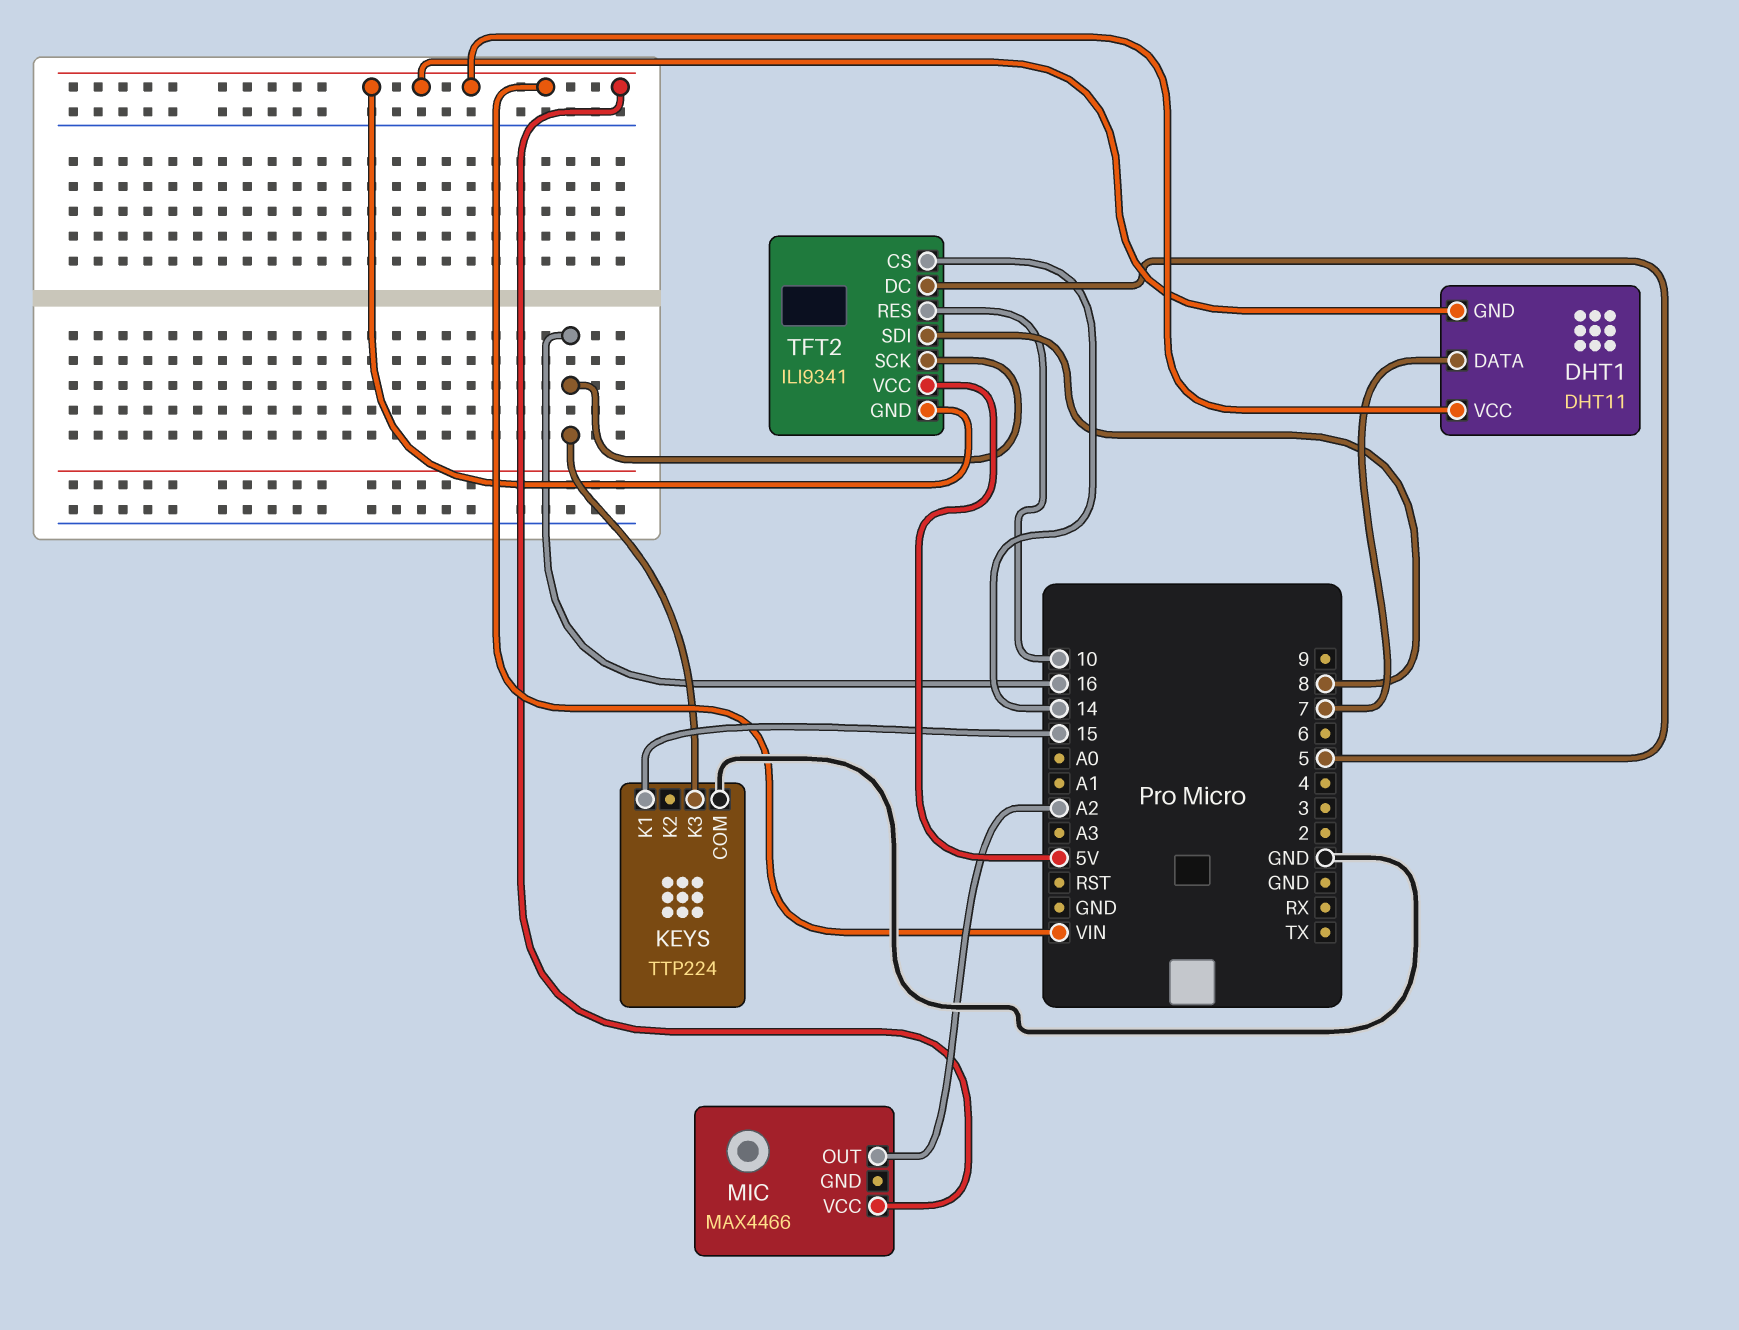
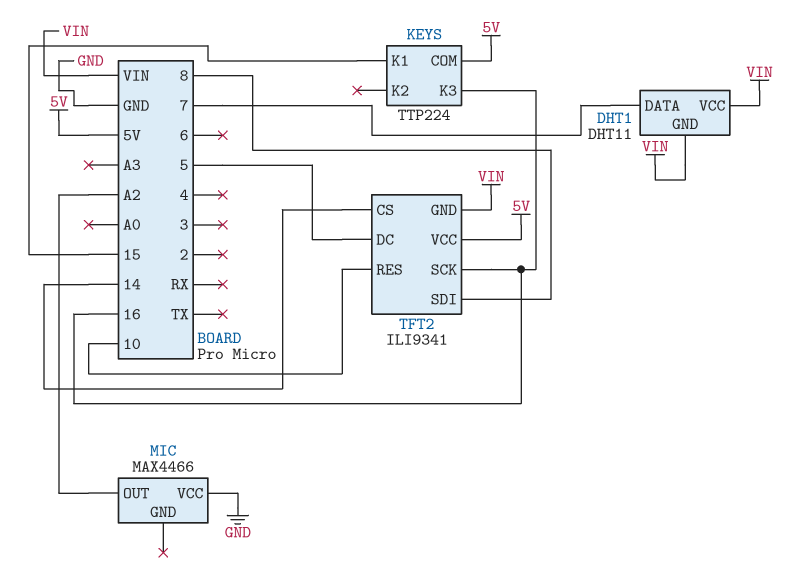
KEYS pin COM: GND -> 5V
MIC pin VCC: VIN -> GND

